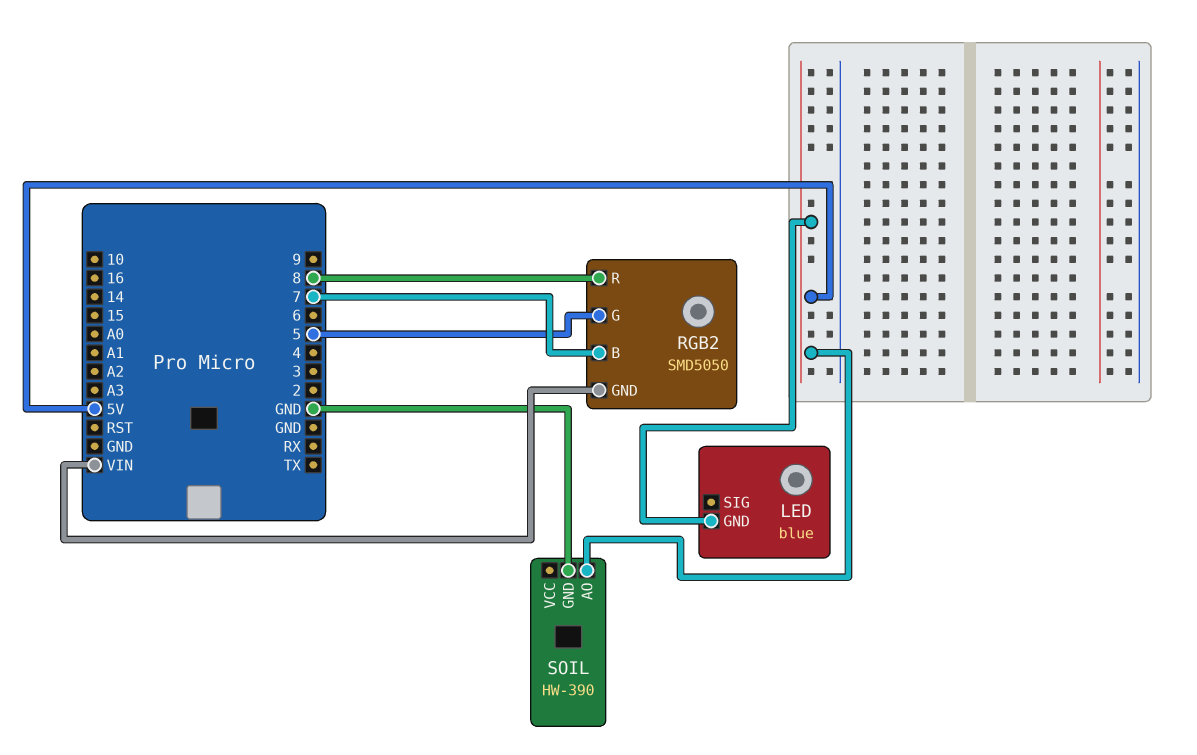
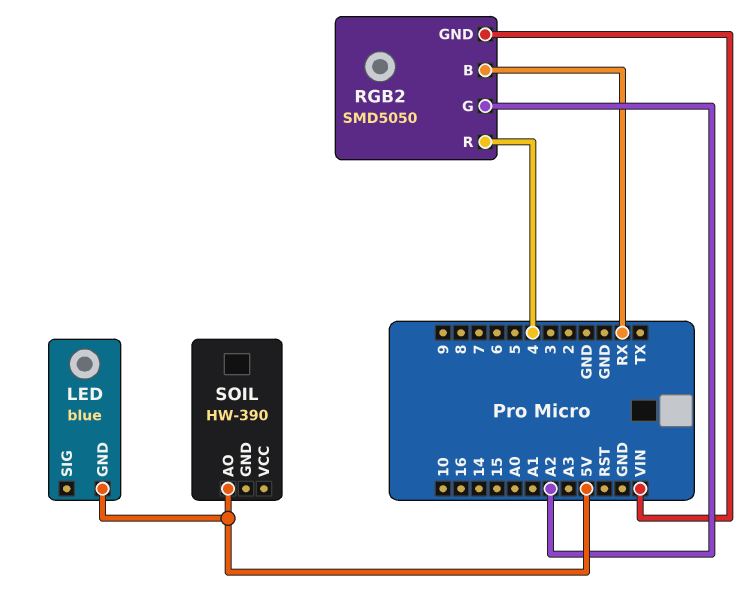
RGB2 pin B: 7 -> RX
RGB2 pin G: 5 -> A2
RGB2 pin R: 8 -> 4
SOIL pin GND: GND -> none

